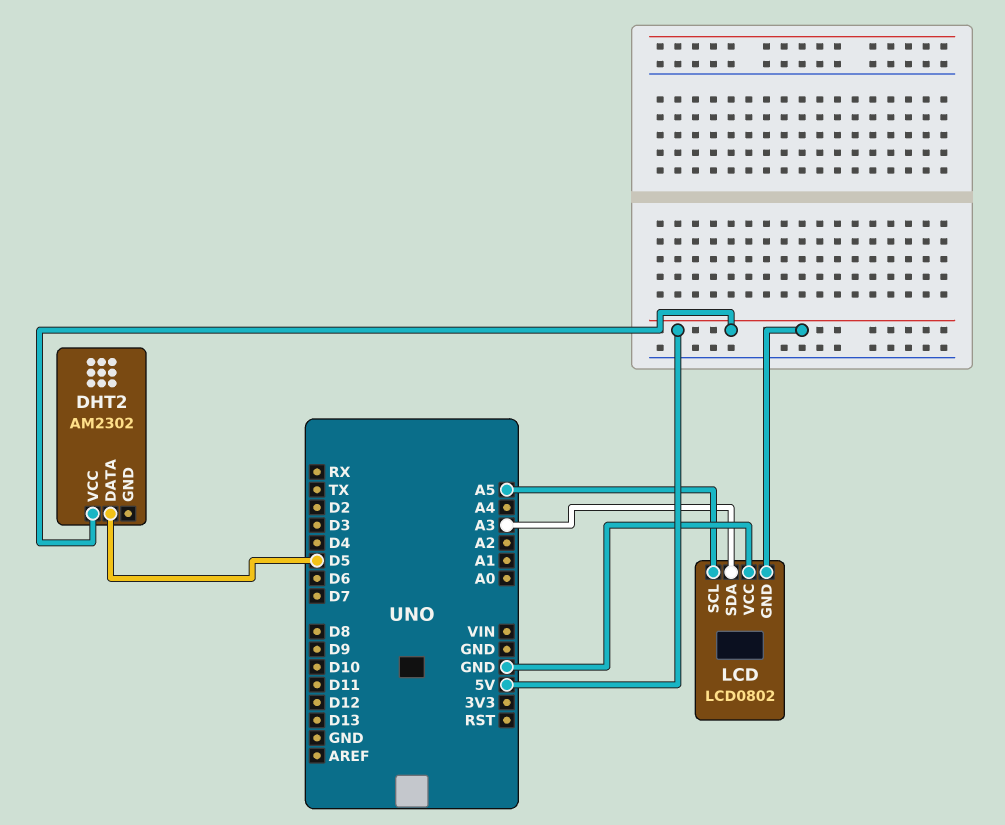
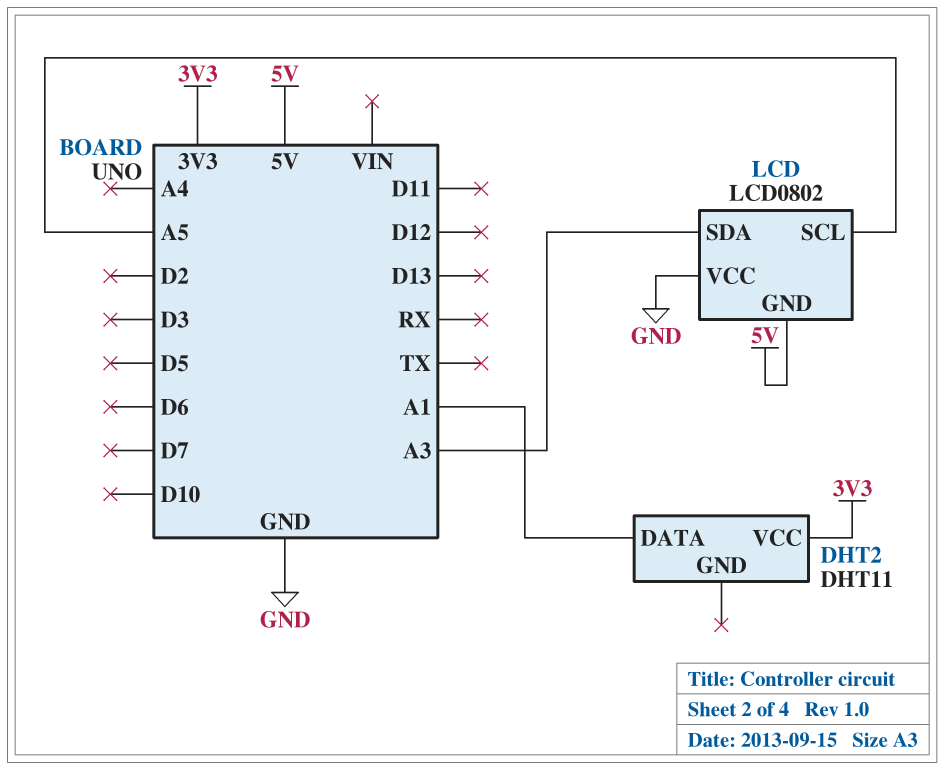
DHT2: AM2302 -> DHT11
DHT2 pin DATA: D5 -> A1
DHT2 pin VCC: 5V -> 3V3

